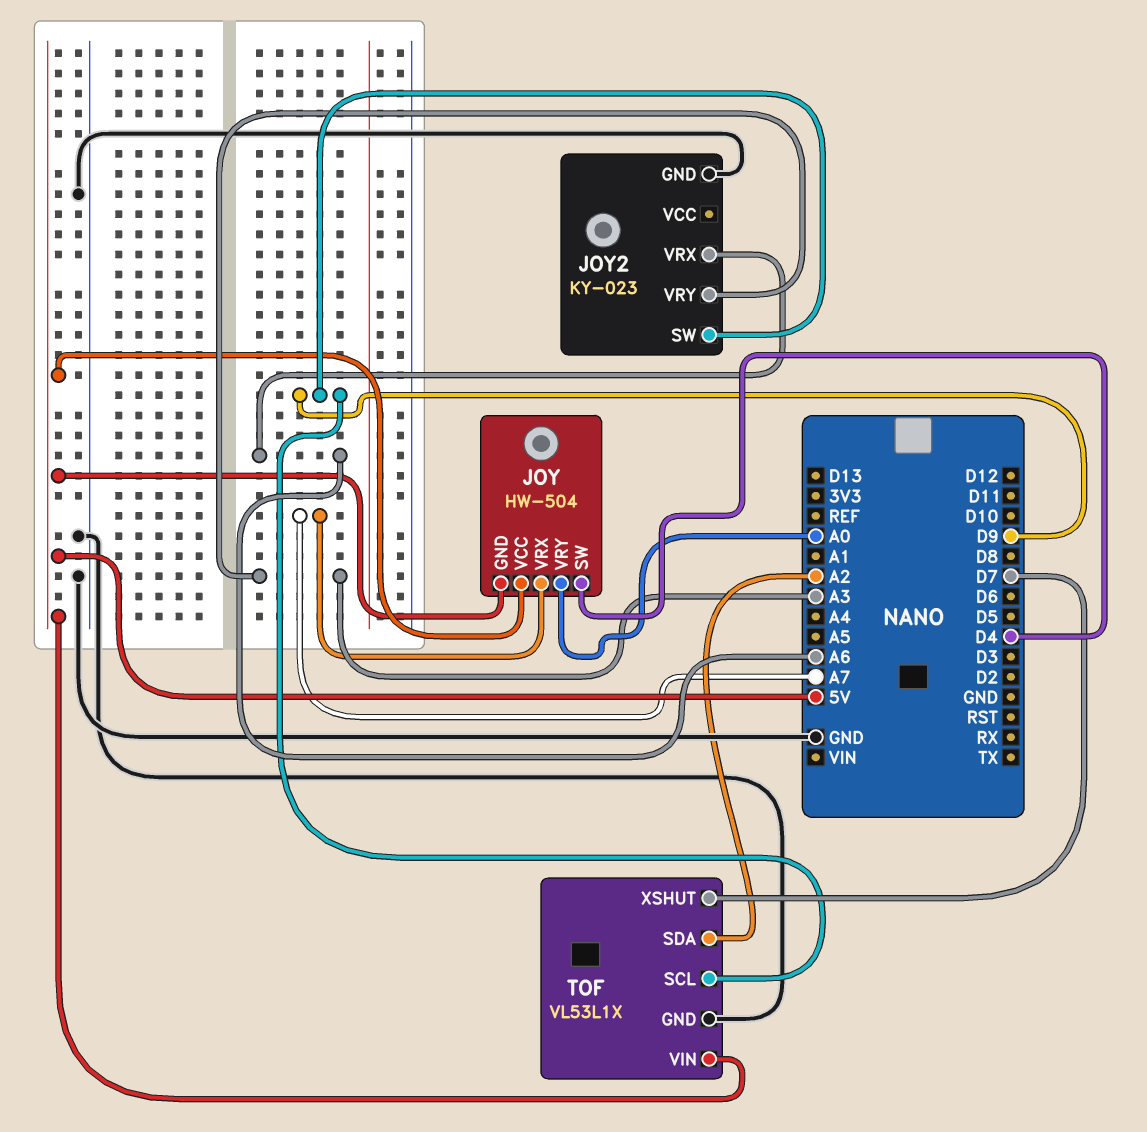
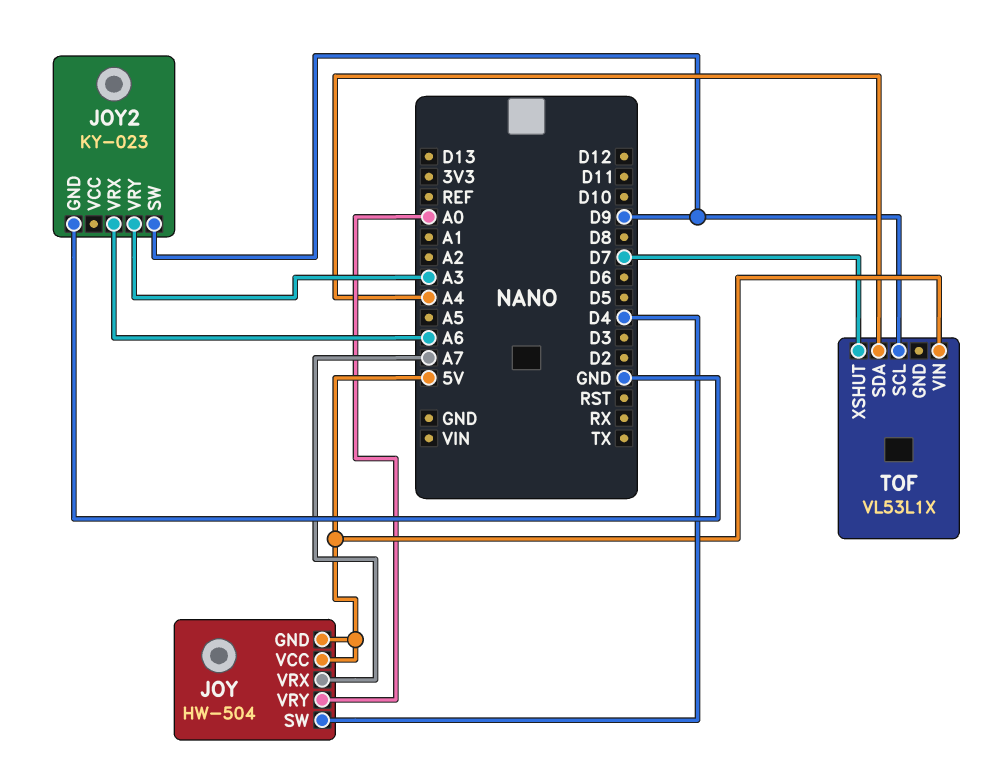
TOF pin GND: GND -> none
TOF pin SDA: A2 -> A4

